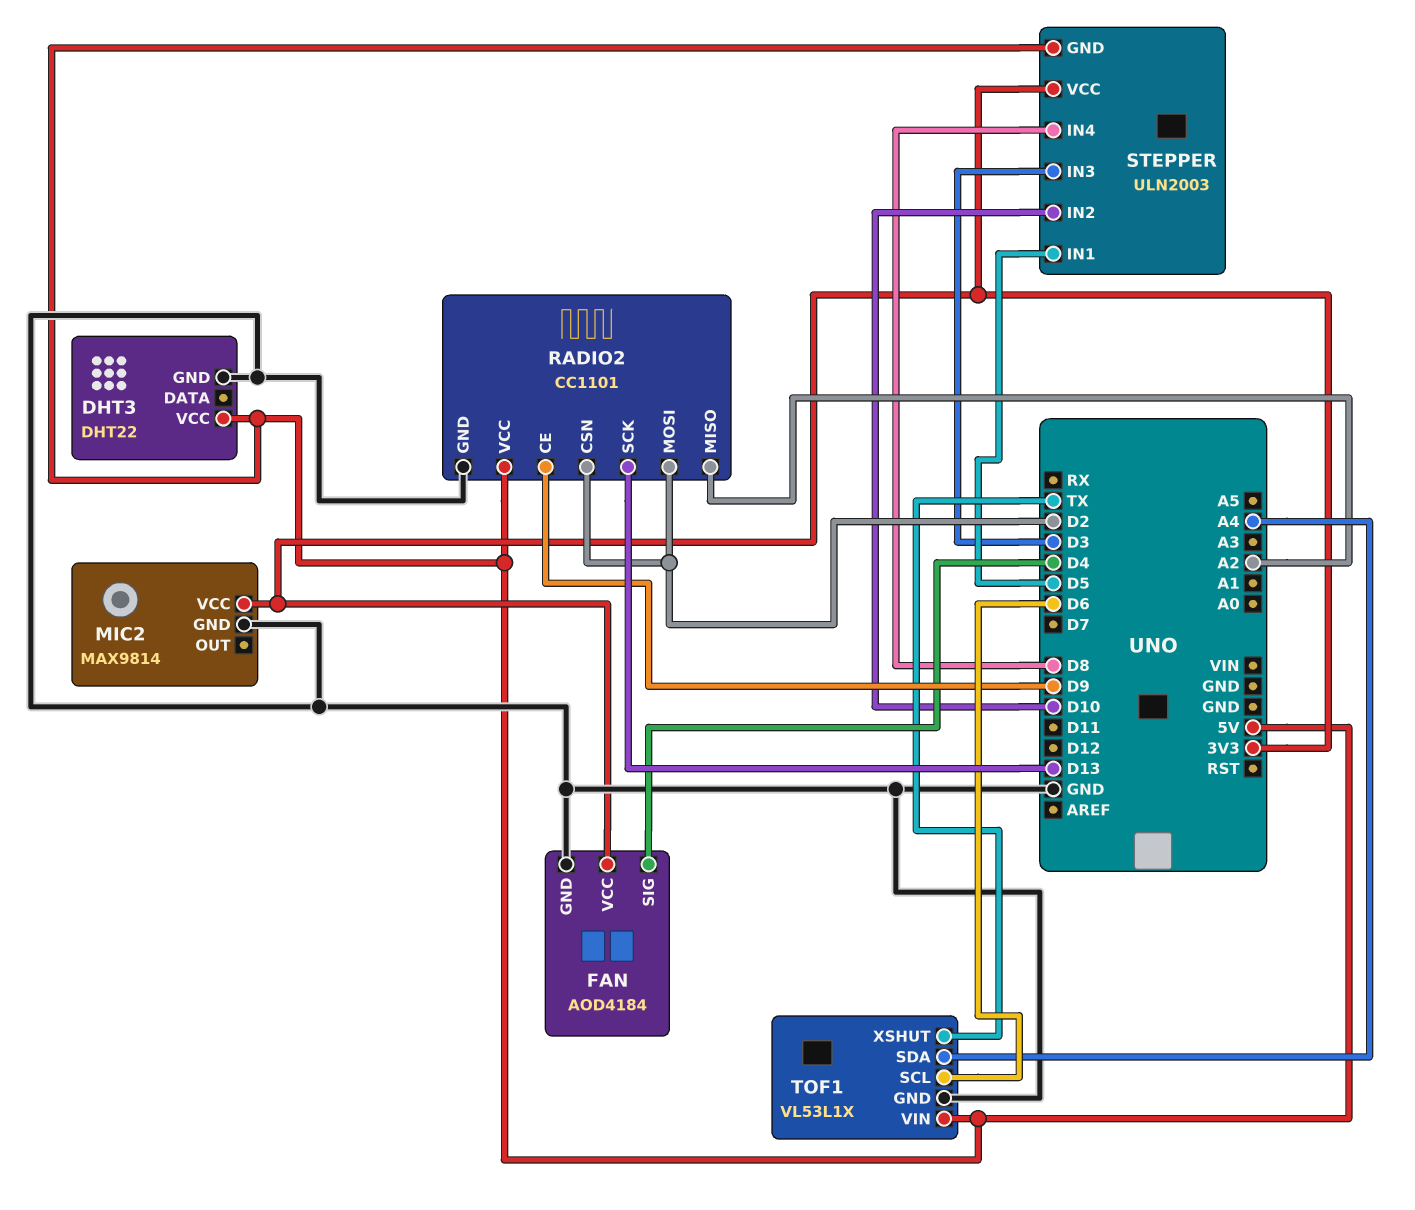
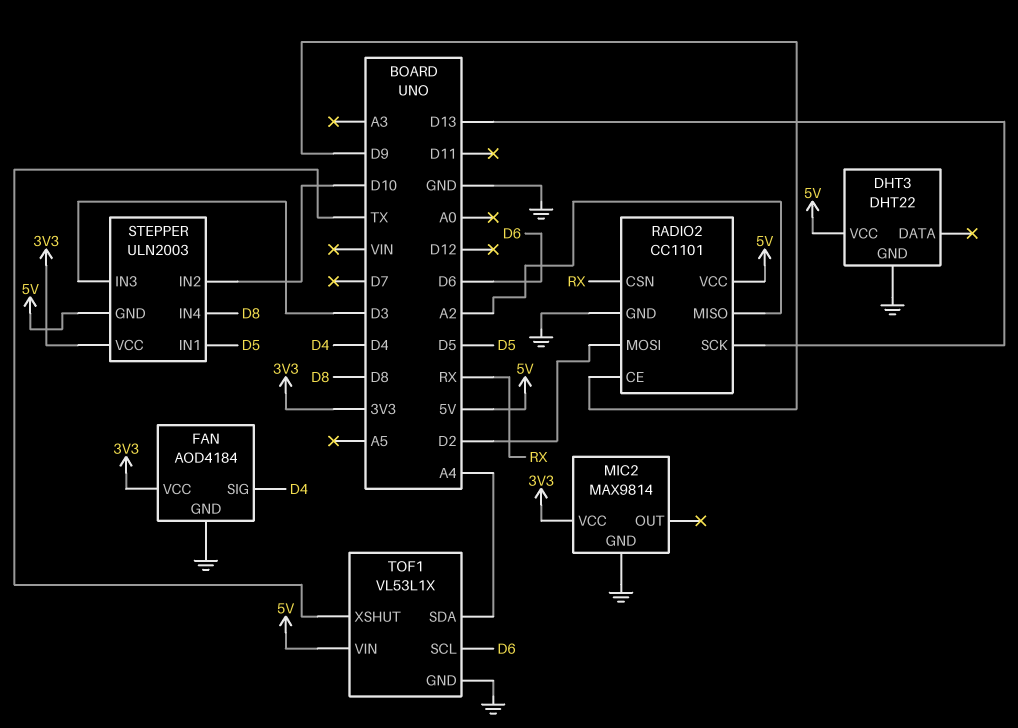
RADIO2 pin CSN: D2 -> RX

